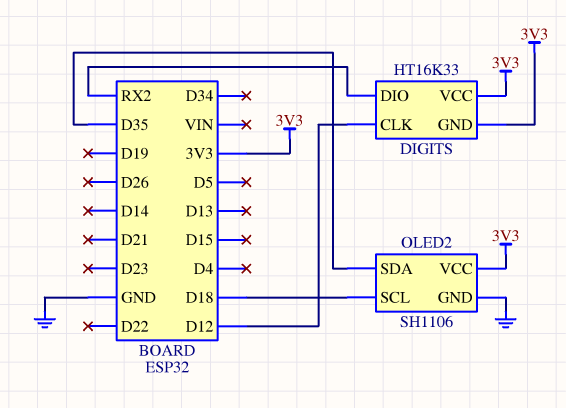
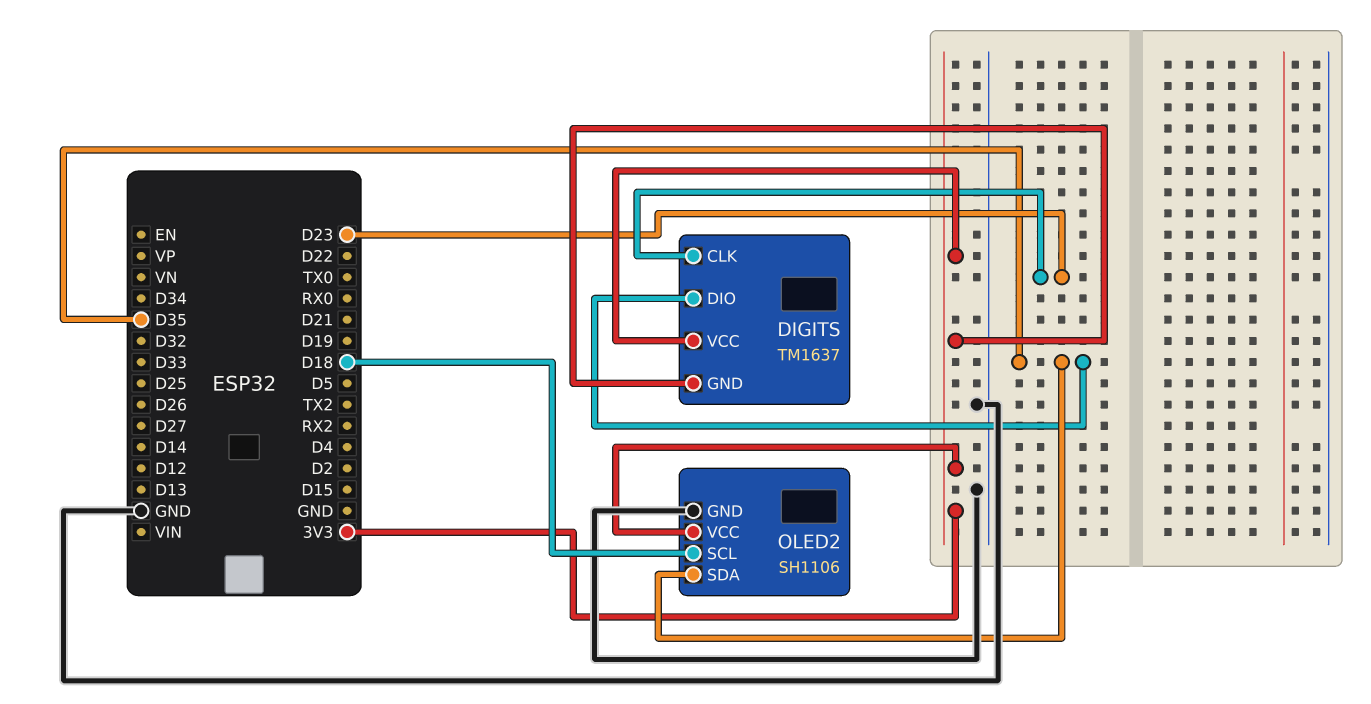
DIGITS: HT16K33 -> TM1637
DIGITS pin CLK: D12 -> D23
DIGITS pin DIO: RX2 -> D35

